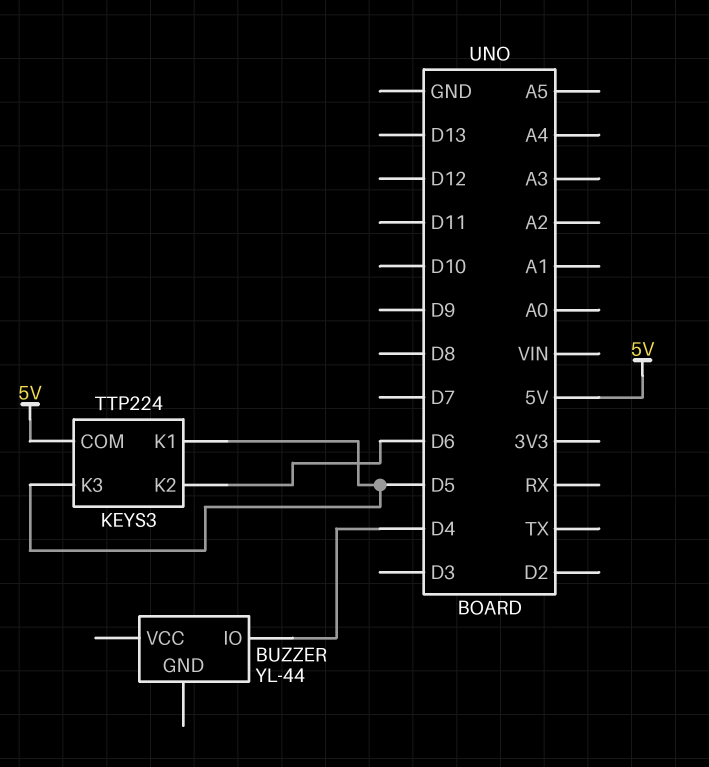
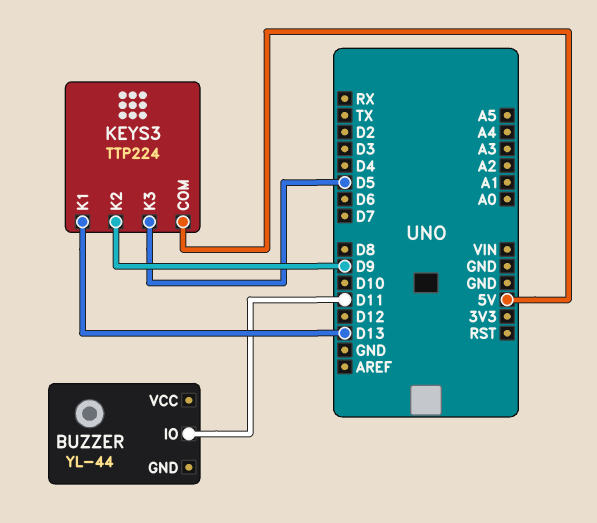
BUZZER pin IO: D4 -> D11
KEYS3 pin K1: D5 -> D13
KEYS3 pin K2: D6 -> D9

